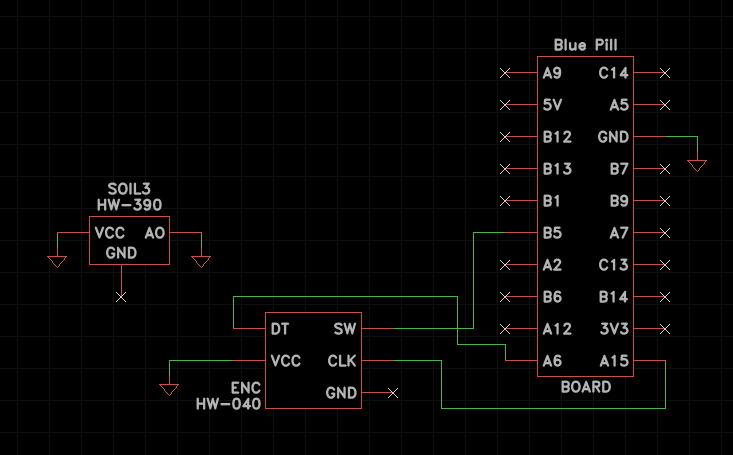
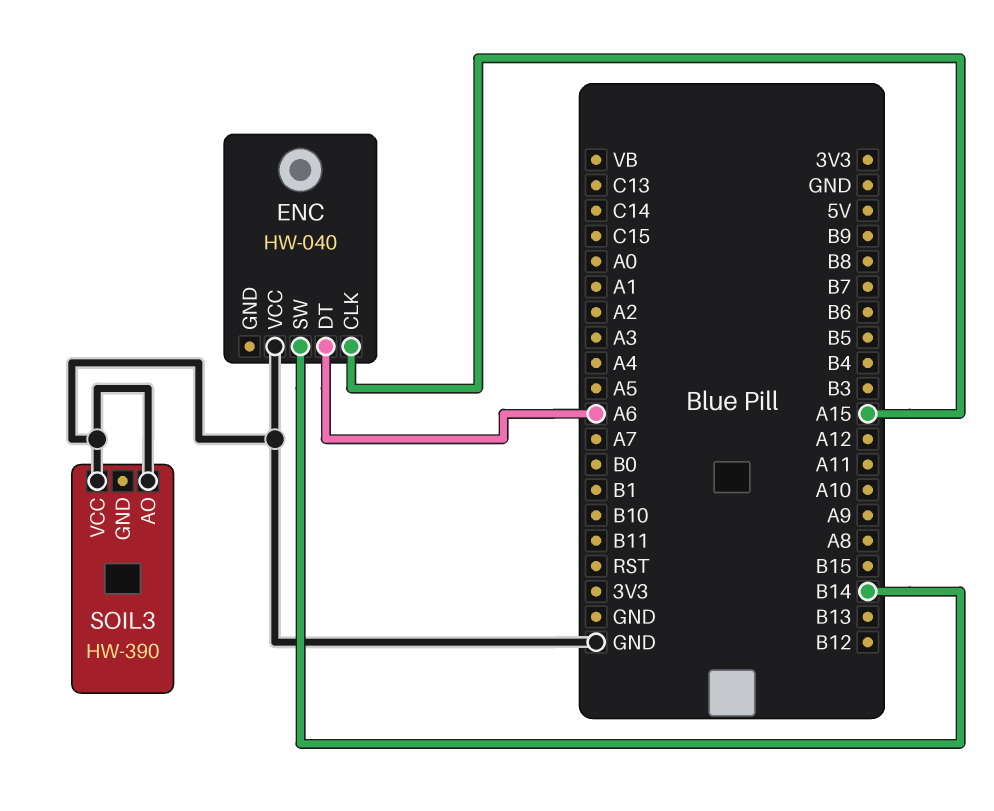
ENC pin SW: B5 -> B14

